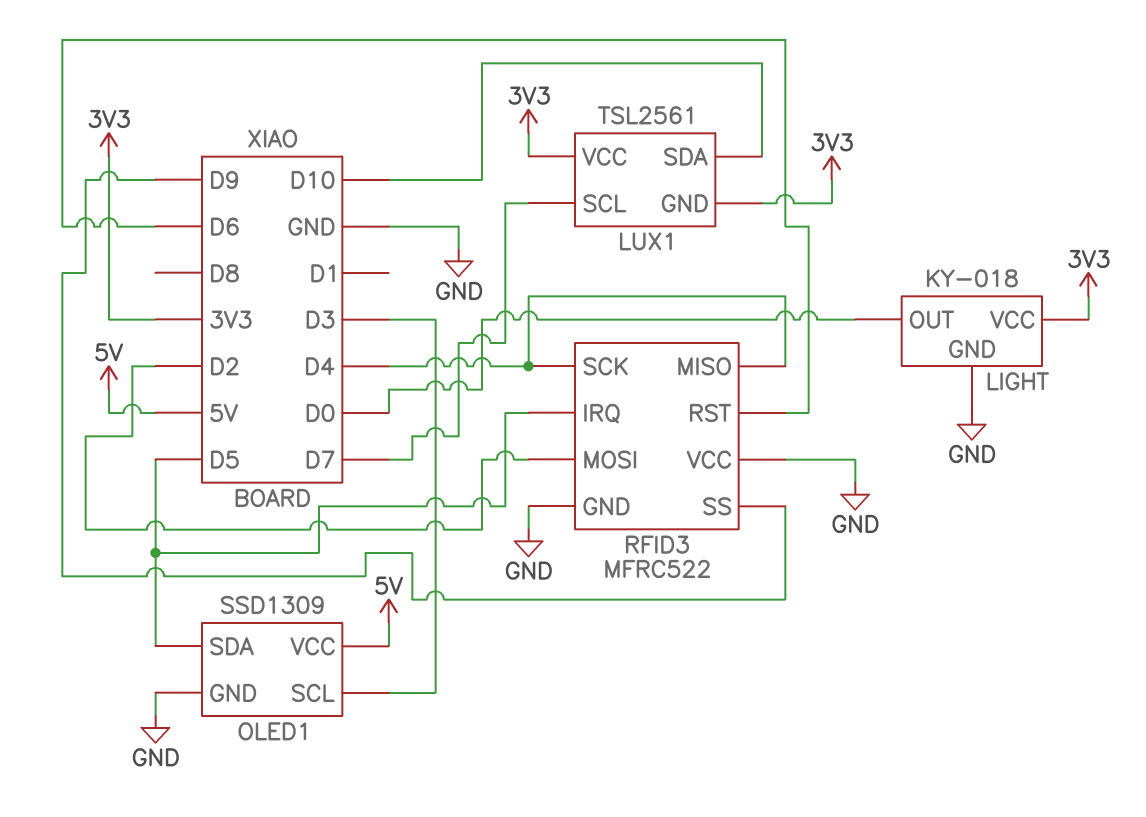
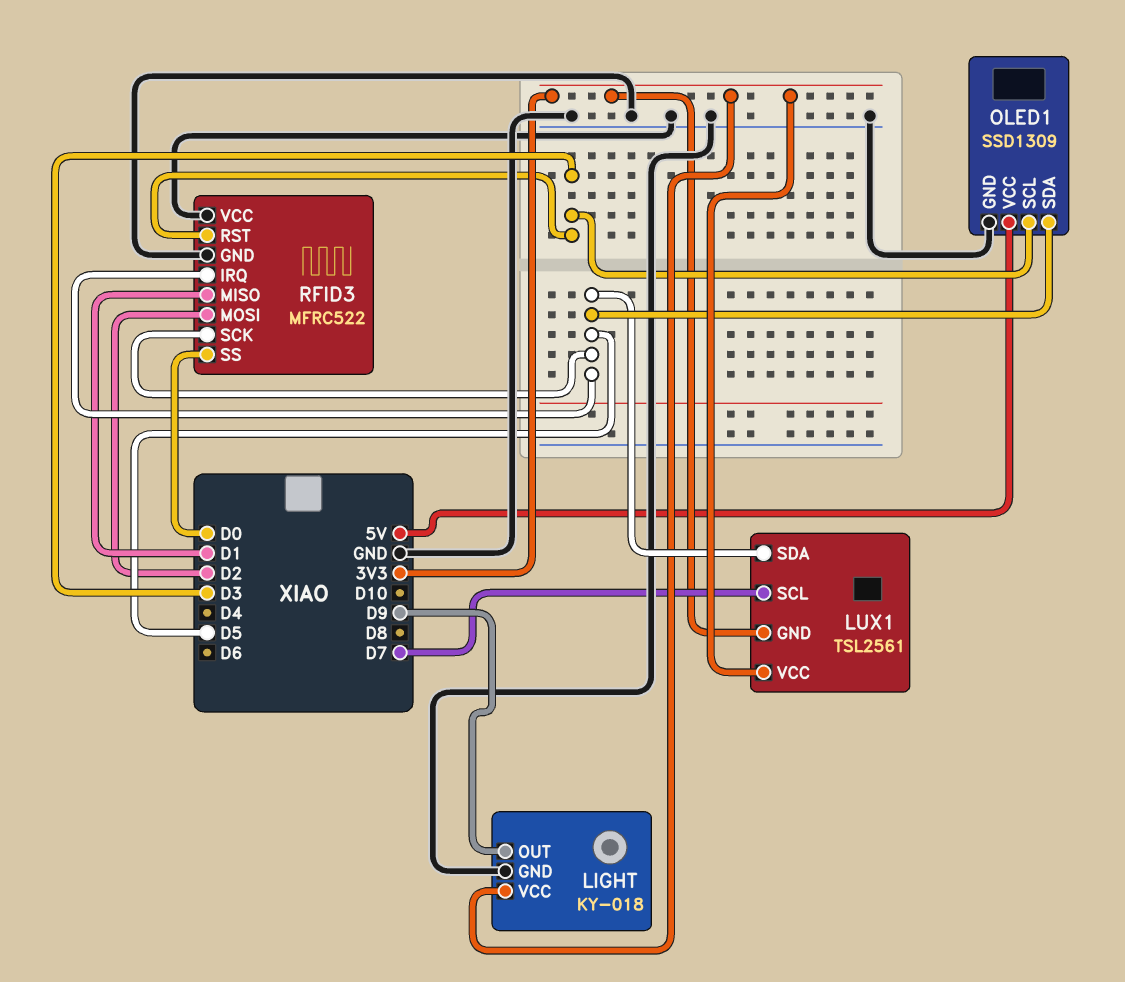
LIGHT pin OUT: D0 -> D9
LUX1 pin SDA: D10 -> D5
RFID3 pin MISO: D4 -> D1
RFID3 pin RST: D6 -> D3
RFID3 pin SCK: D4 -> D5
RFID3 pin SS: D9 -> D0

